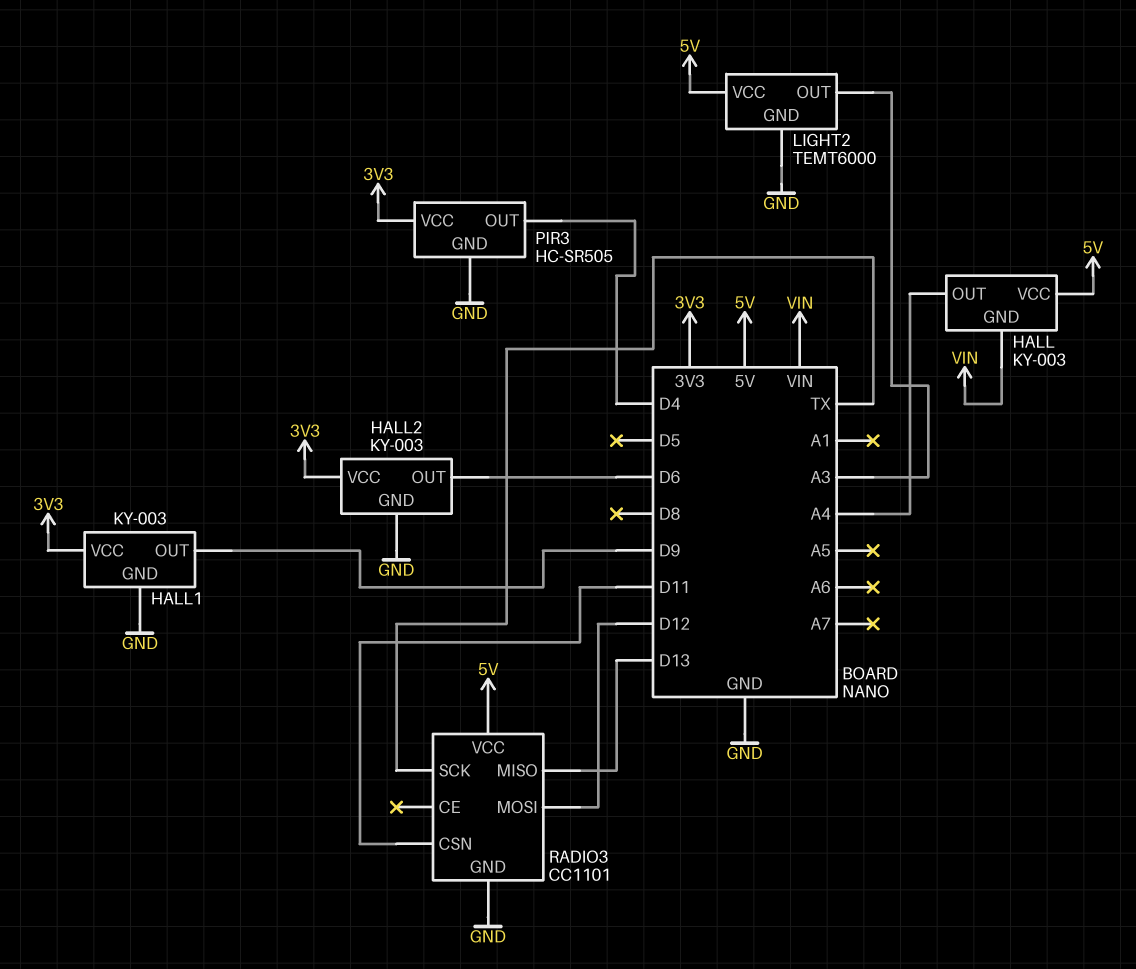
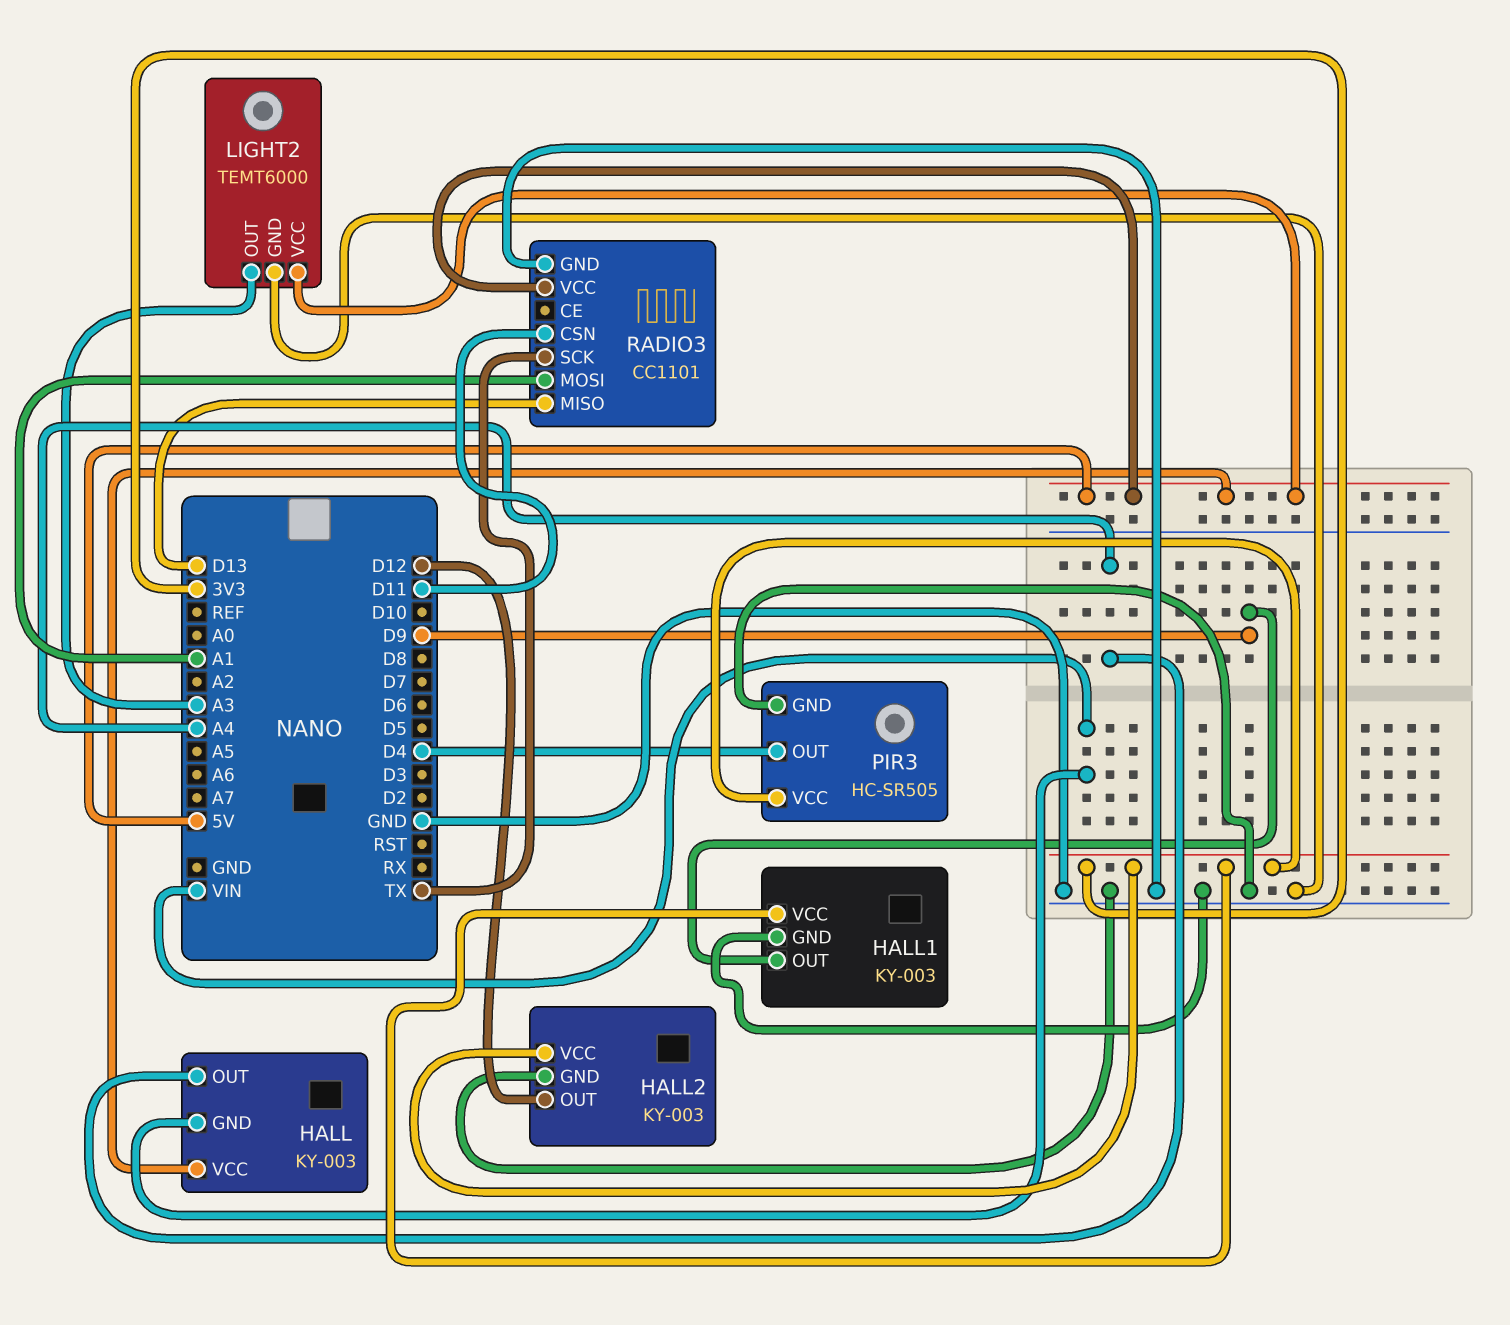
HALL2 pin OUT: D6 -> D12
RADIO3 pin MOSI: D12 -> A1

